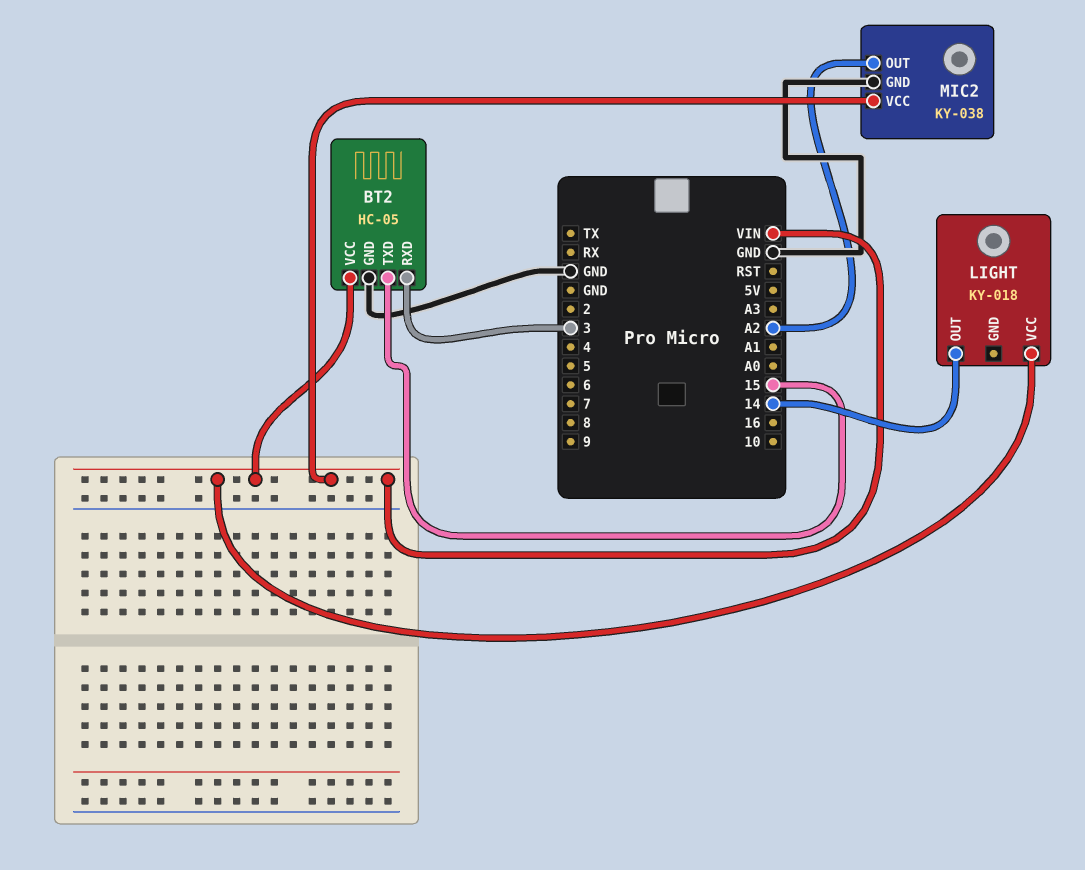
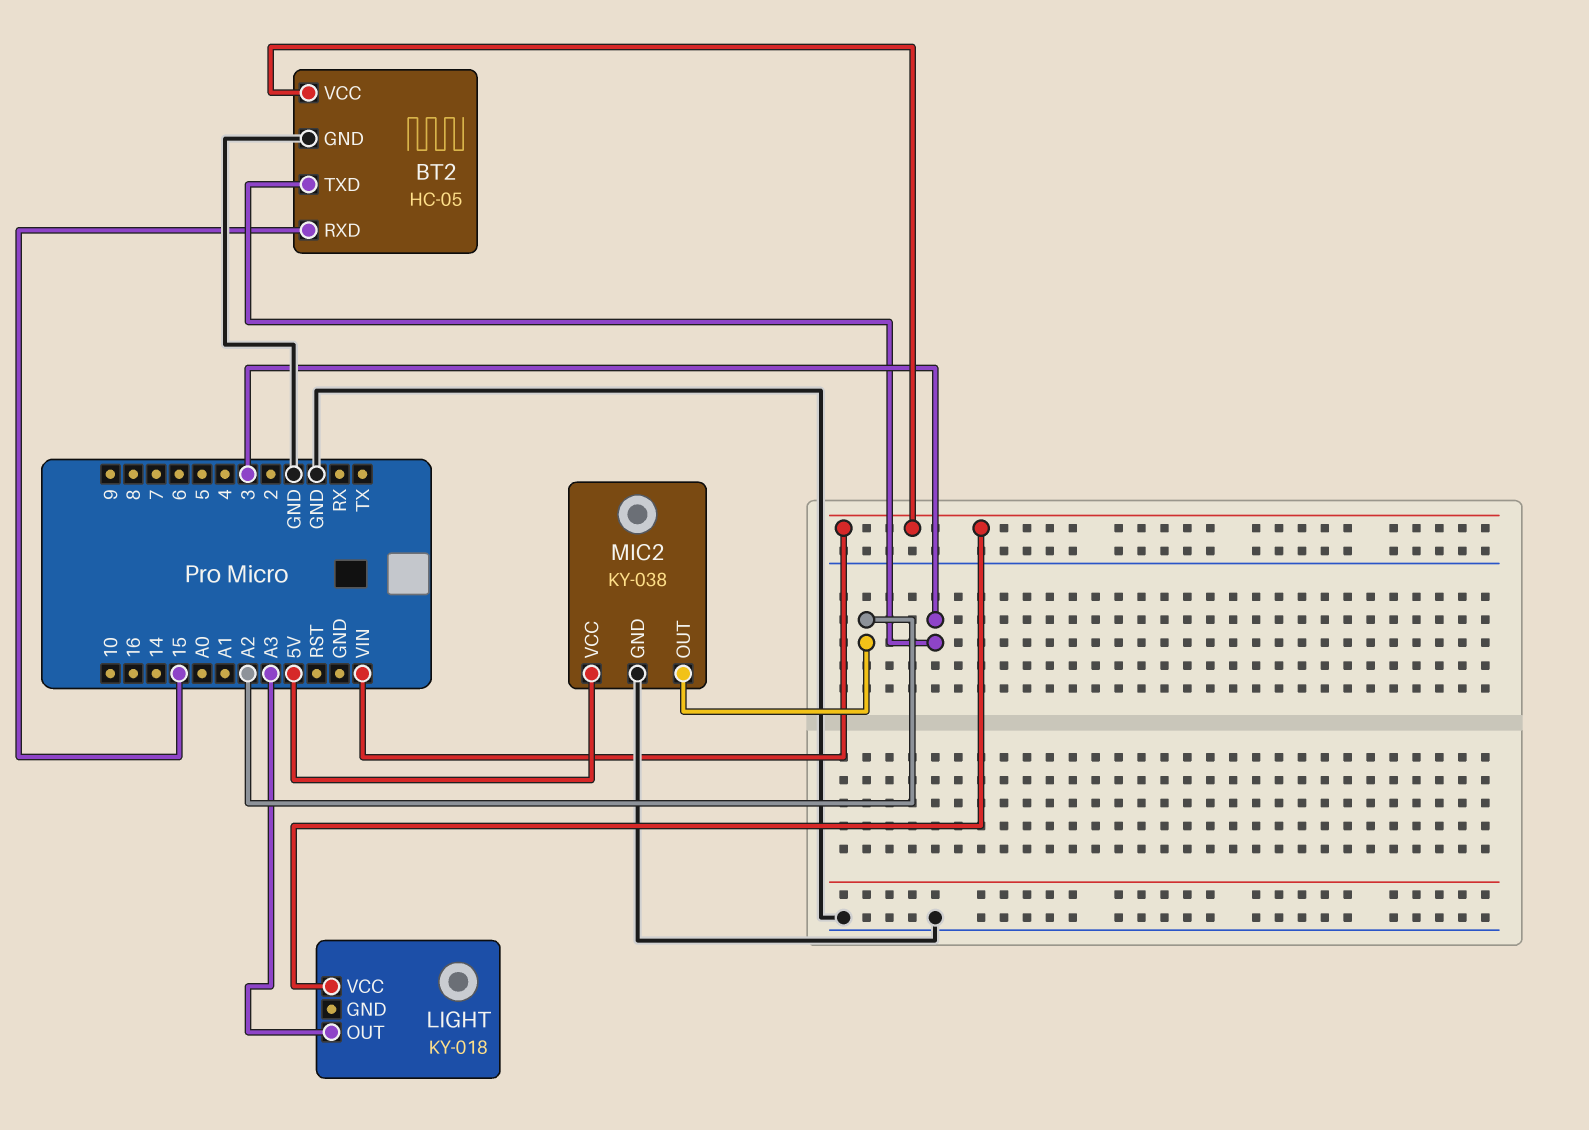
BT2 pin RXD: 3 -> 15
BT2 pin TXD: 15 -> 3
LIGHT pin OUT: 14 -> A3
MIC2 pin VCC: VIN -> 5V

